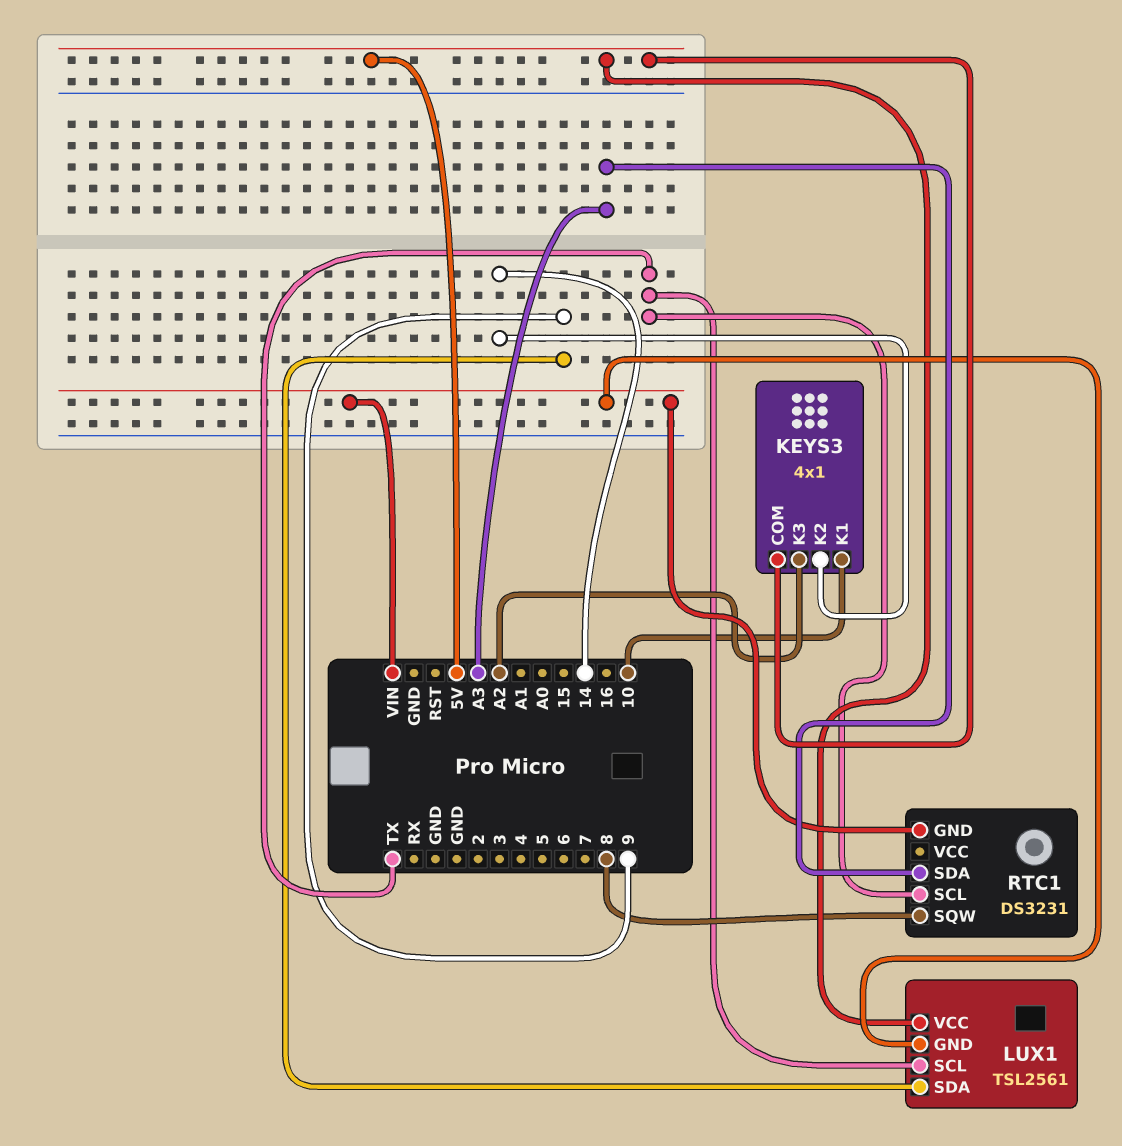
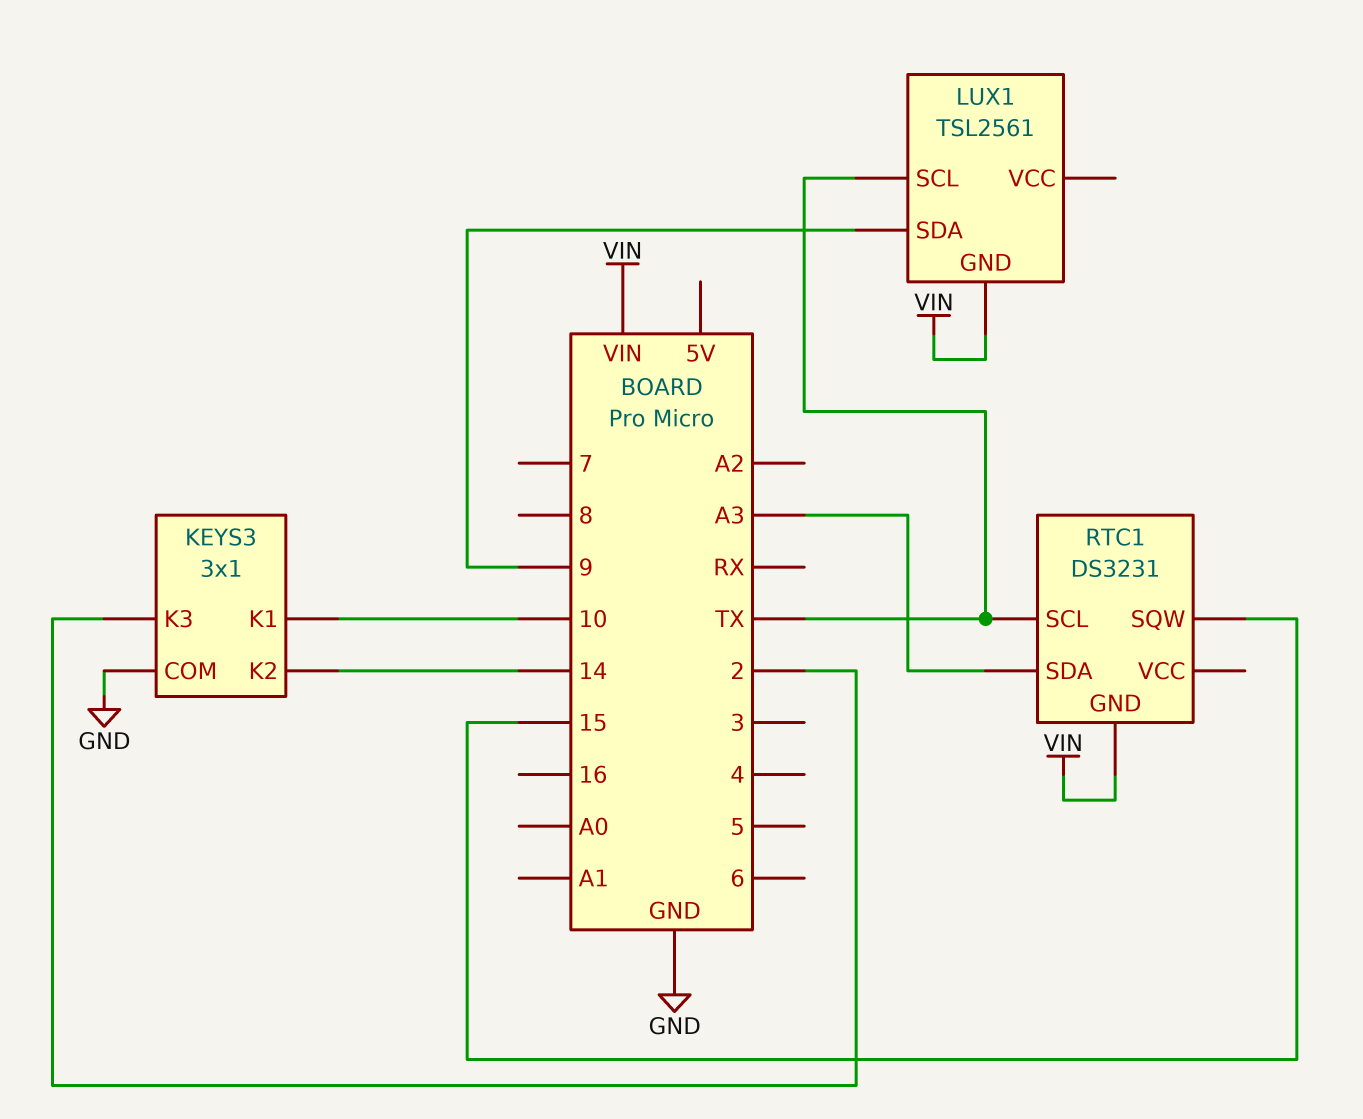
KEYS3: 4x1 -> 3x1
KEYS3 pin COM: 5V -> GND
KEYS3 pin K3: A2 -> 2
LUX1 pin VCC: 5V -> none
RTC1 pin SQW: 8 -> 15

